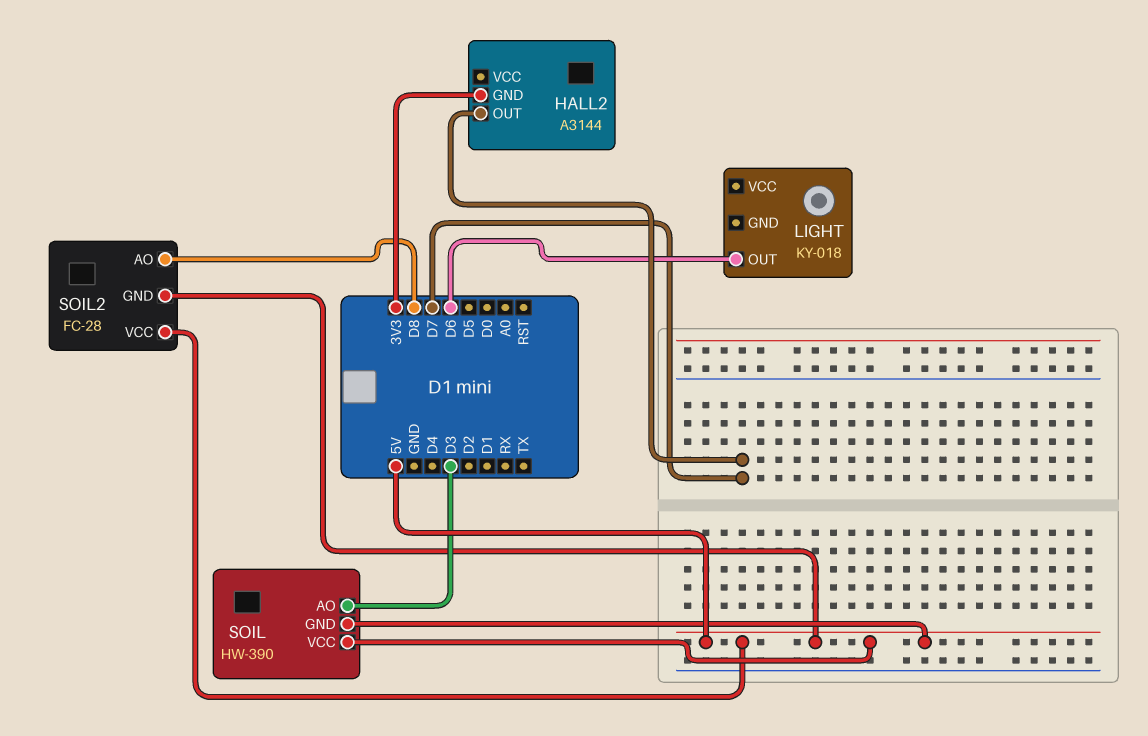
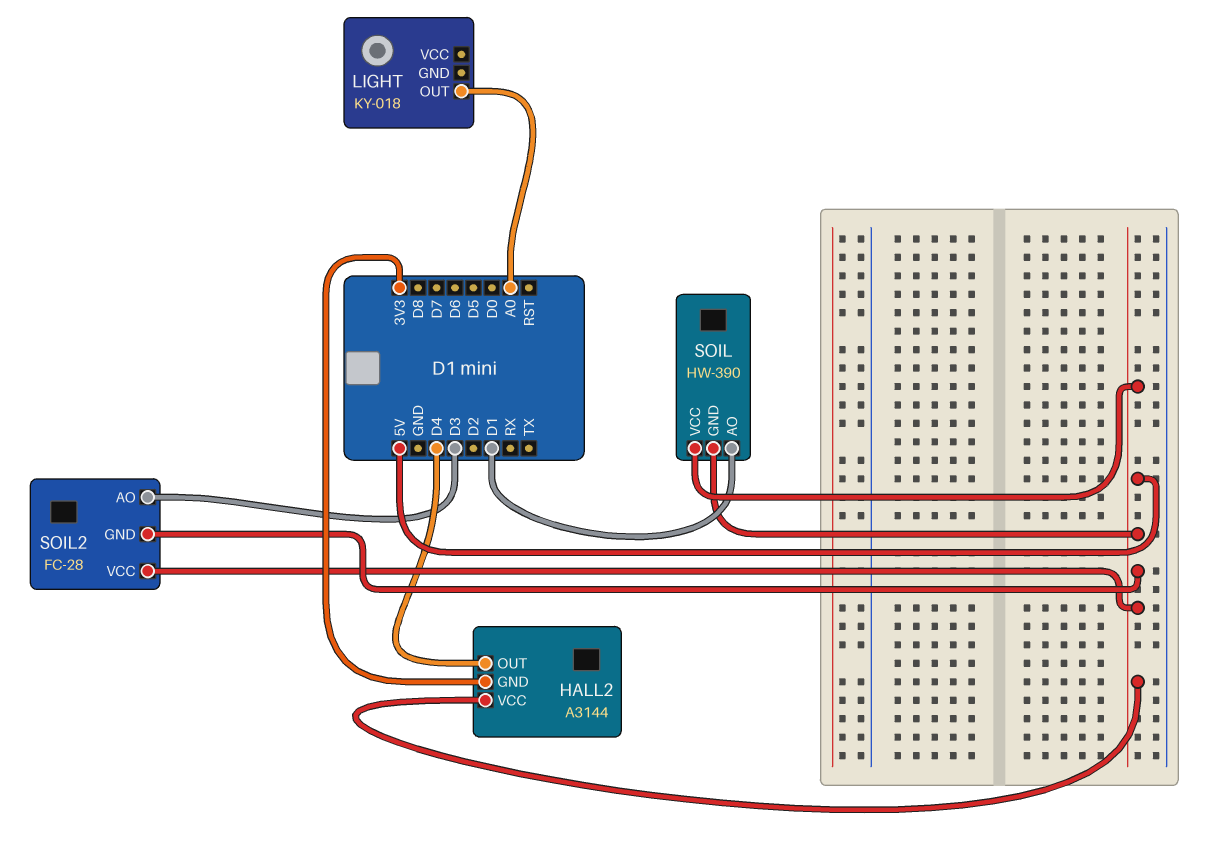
HALL2 pin OUT: D7 -> D4
HALL2 pin VCC: none -> 5V
LIGHT pin OUT: D6 -> A0
SOIL pin AO: D3 -> D1
SOIL2 pin AO: D8 -> D3

